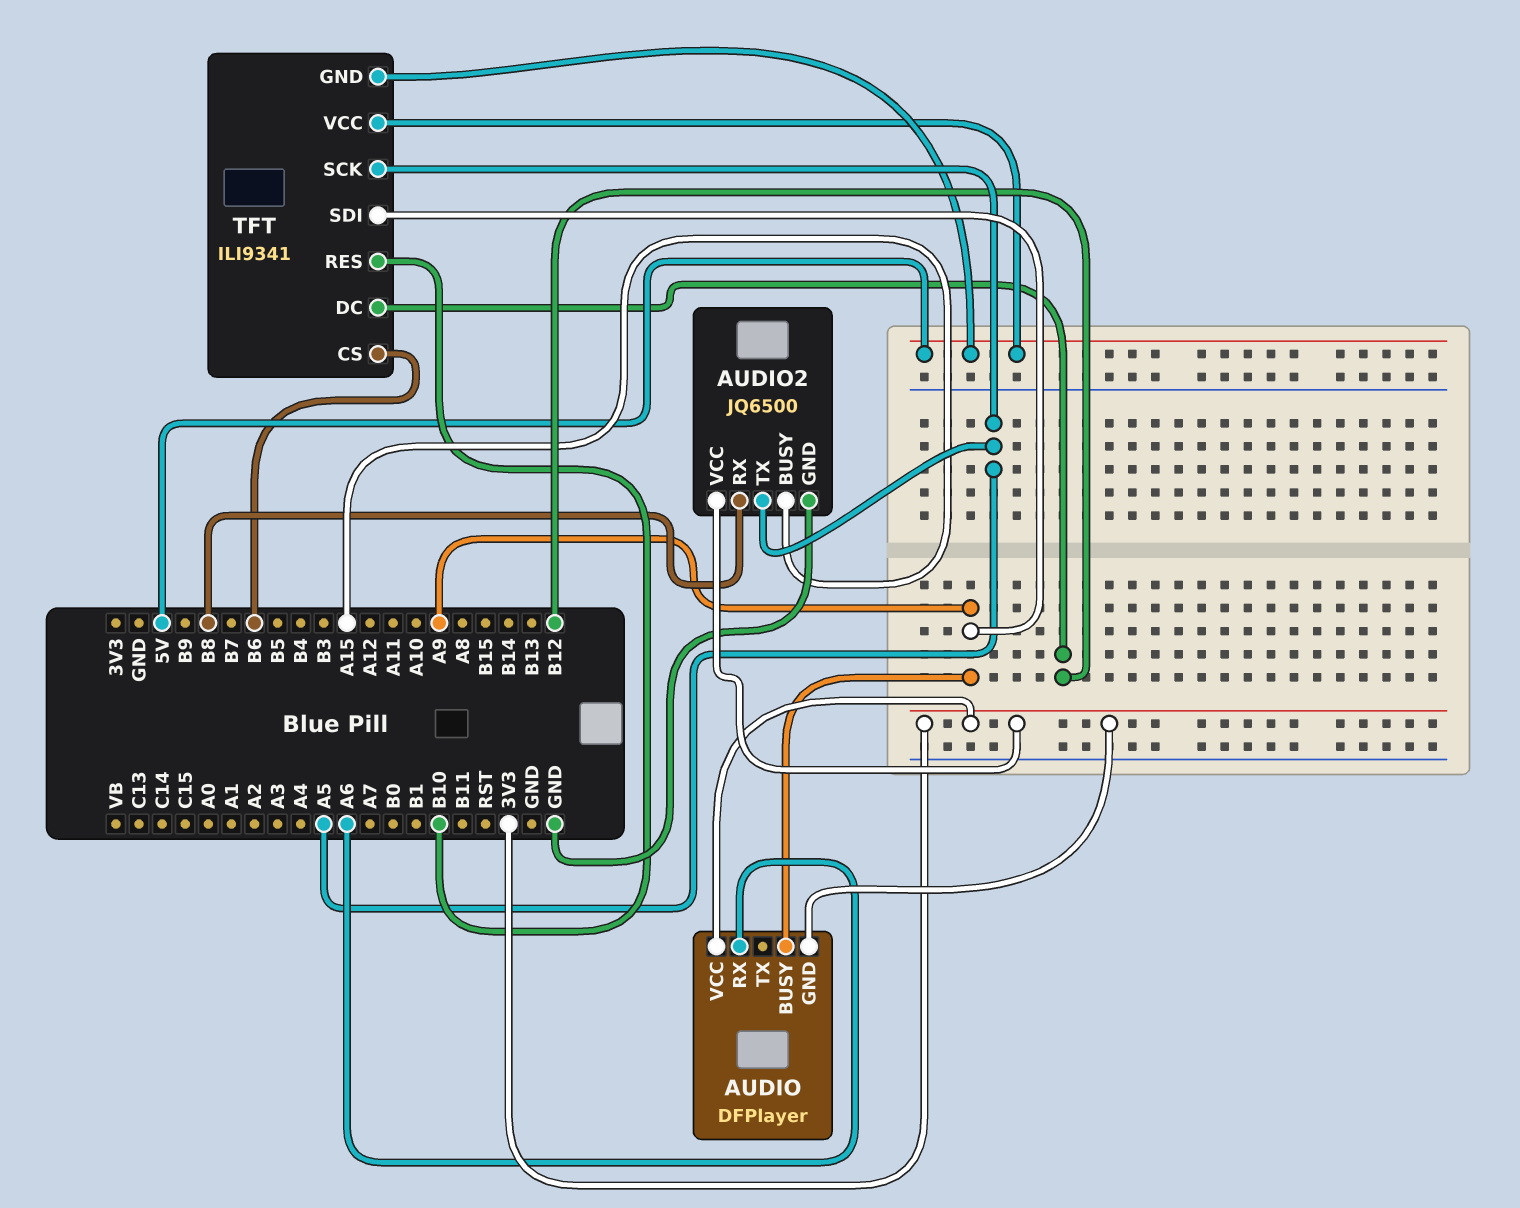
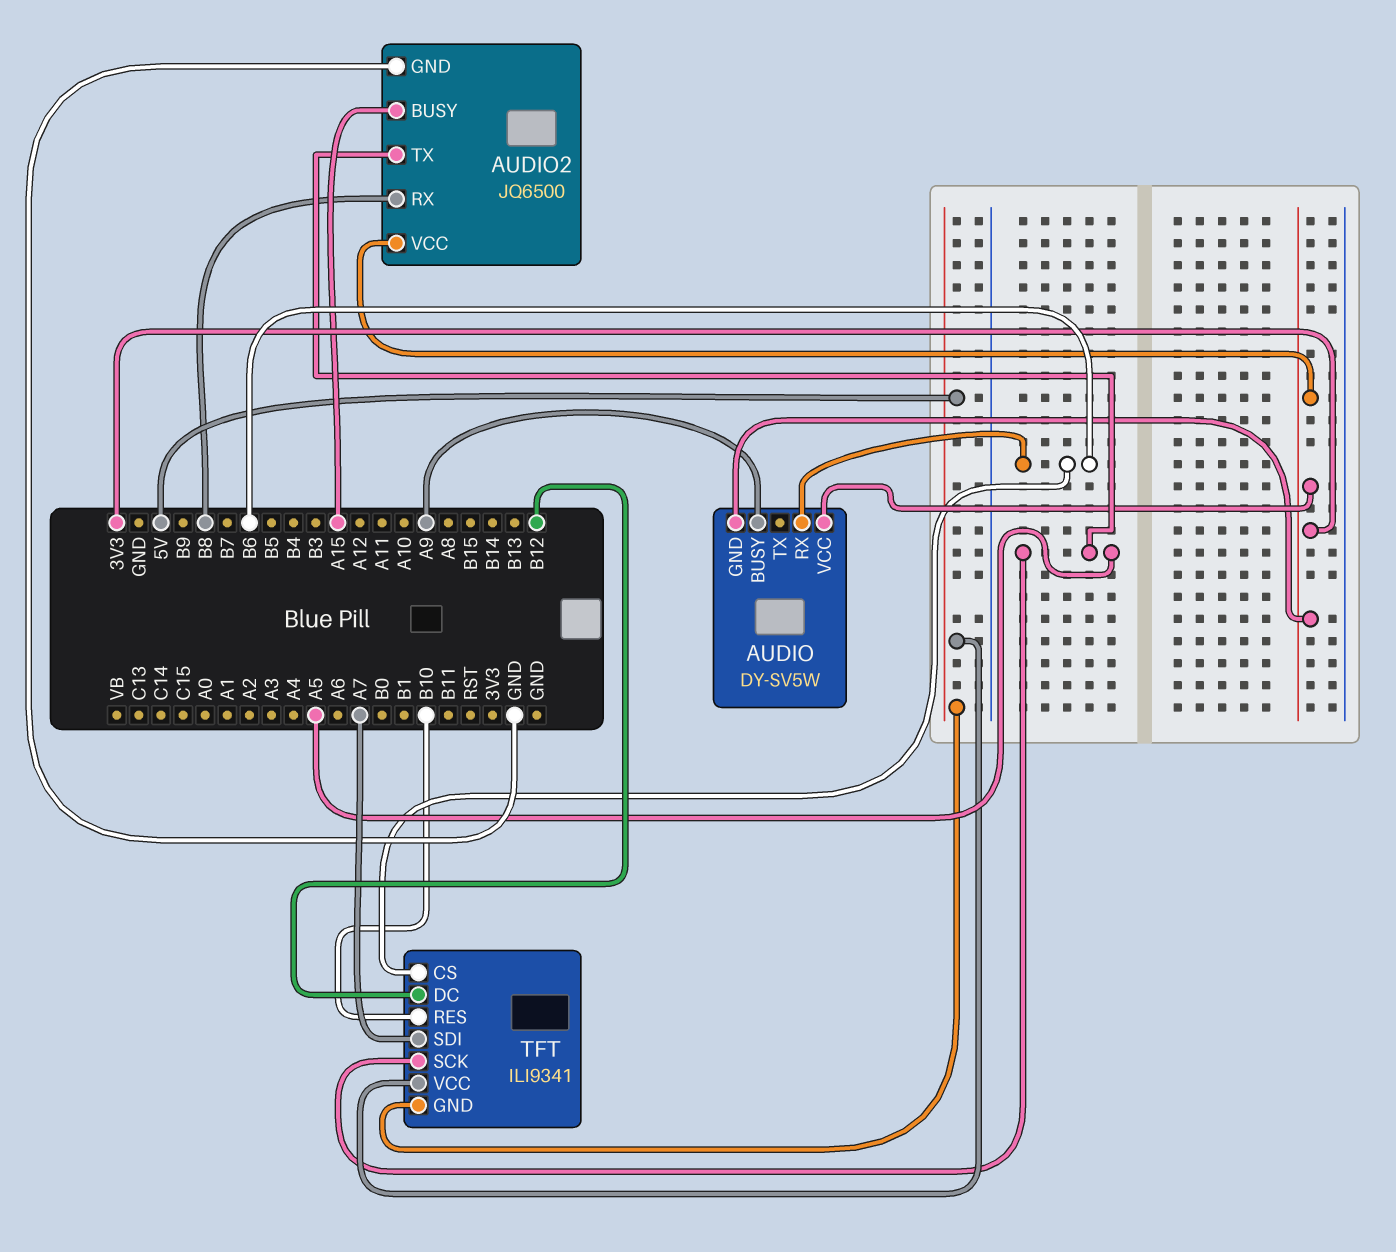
AUDIO: DFPlayer -> DY-SV5W
AUDIO pin RX: A6 -> B6
TFT pin SDI: A9 -> A7

